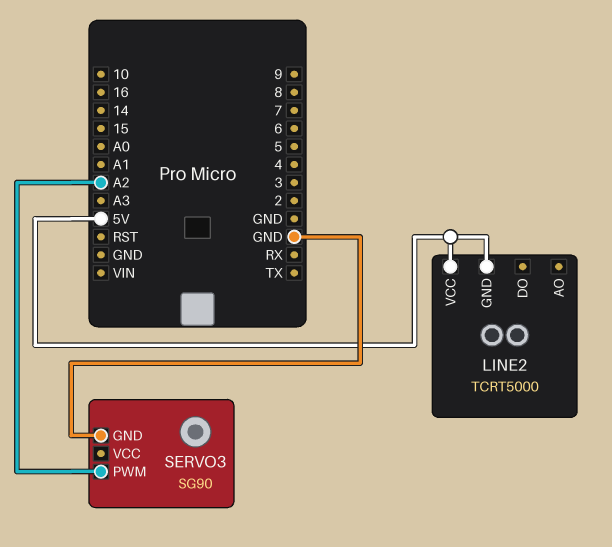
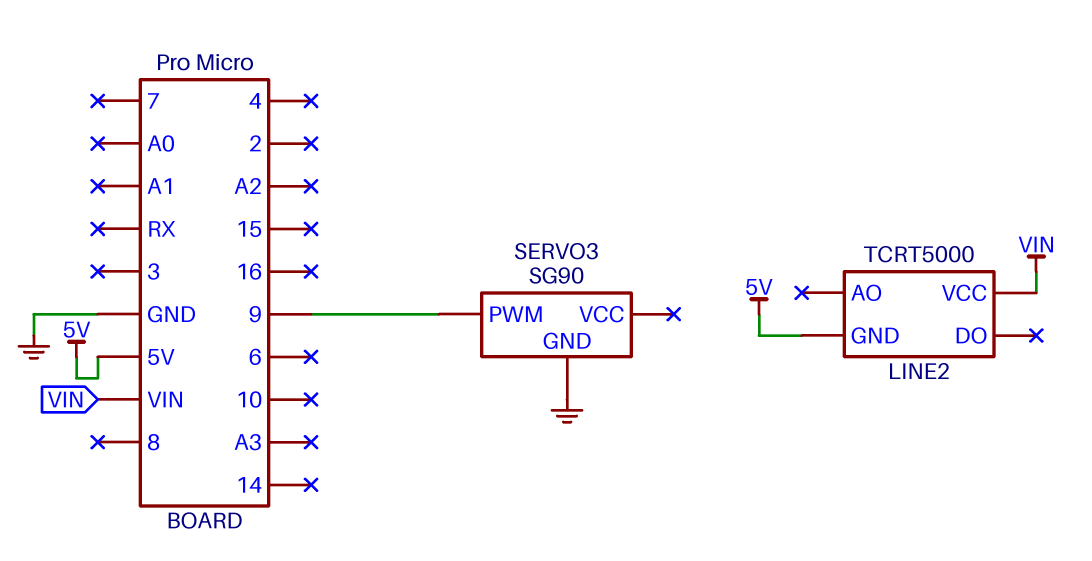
LINE2 pin VCC: 5V -> VIN
SERVO3 pin PWM: A2 -> 9

